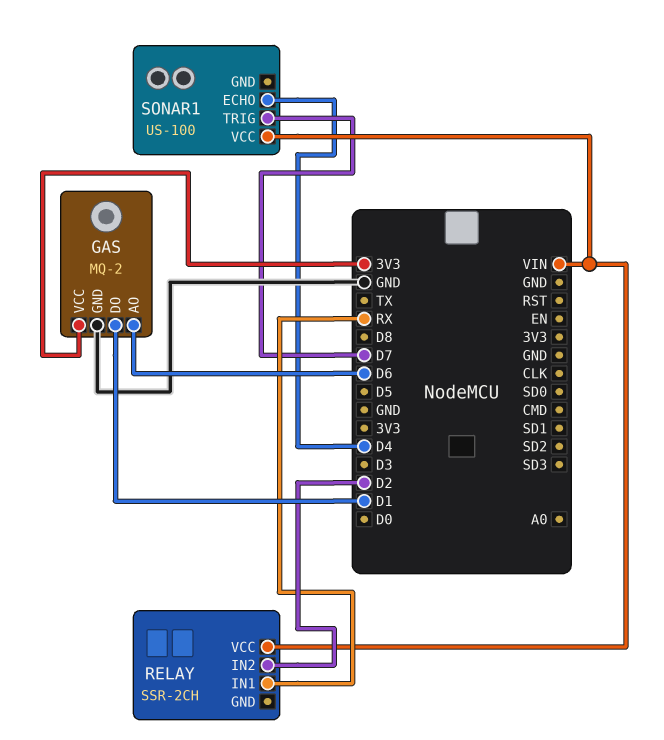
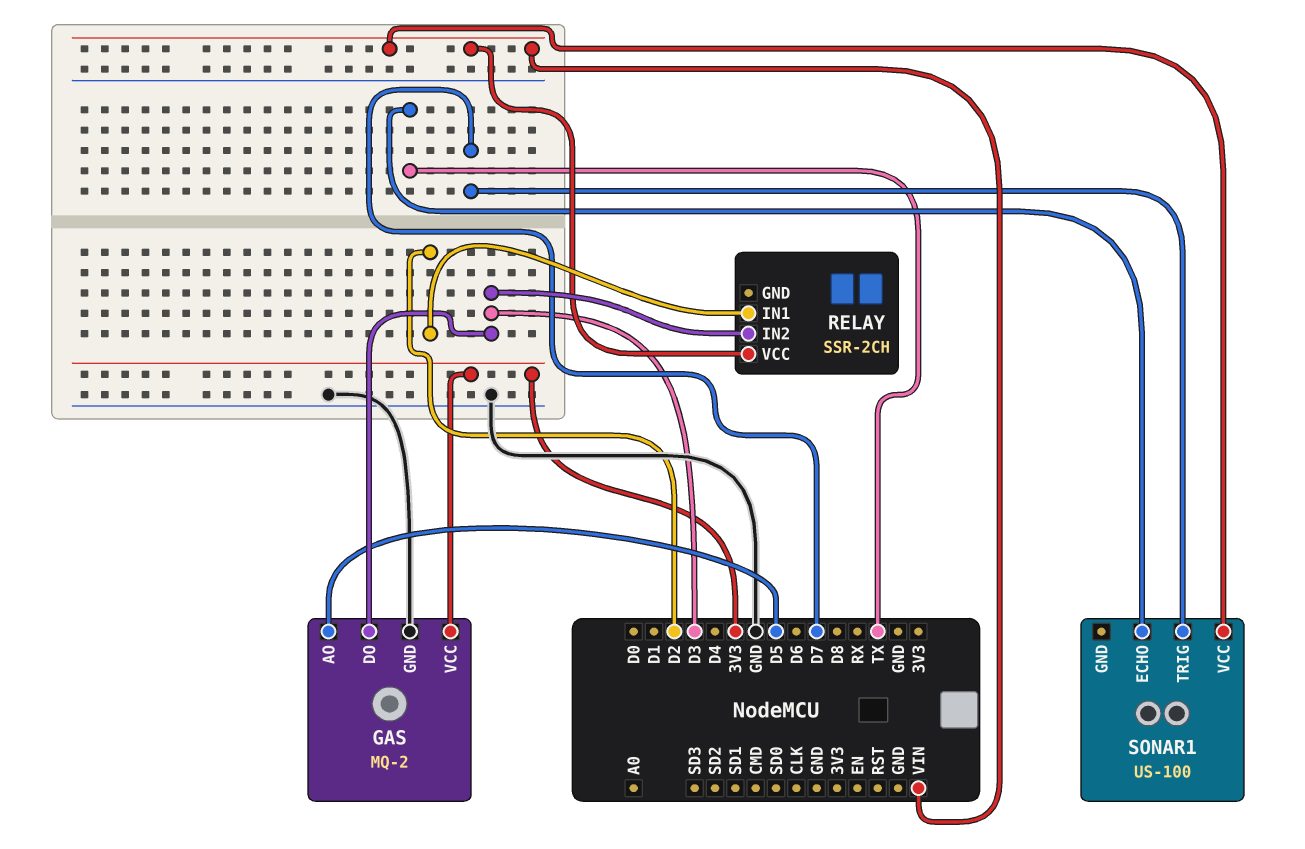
GAS pin AO: D6 -> D5
GAS pin DO: D1 -> D3
RELAY pin IN1: RX -> D2
RELAY pin IN2: D2 -> D3
SONAR1 pin ECHO: D4 -> TX

